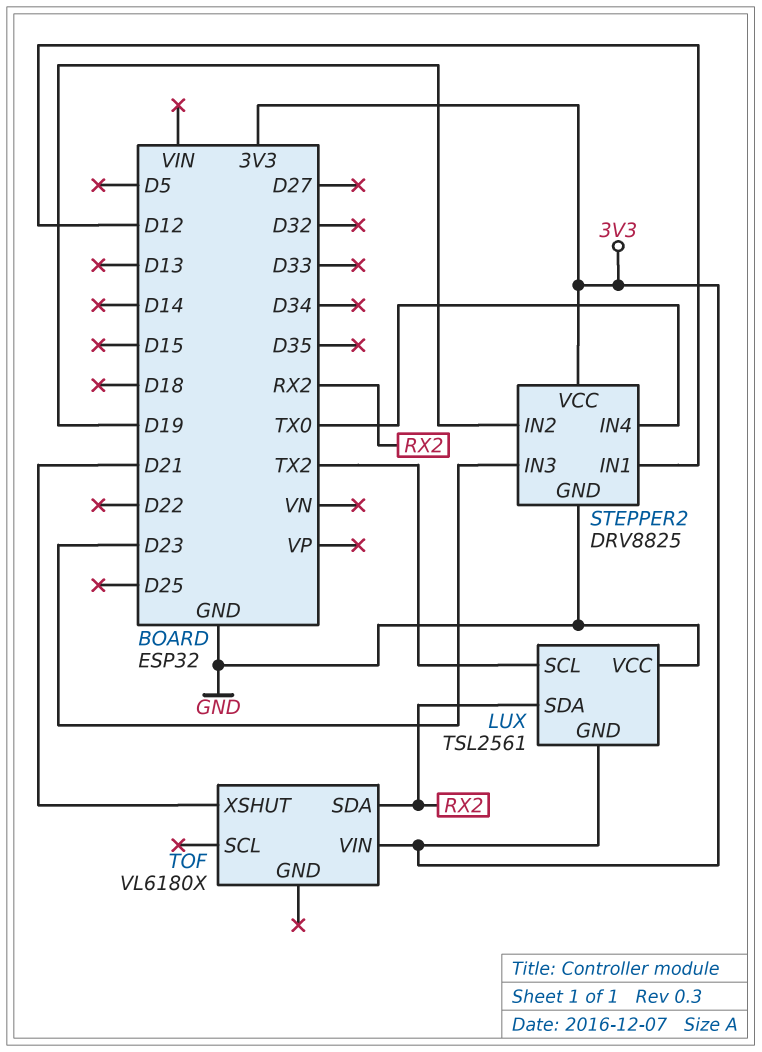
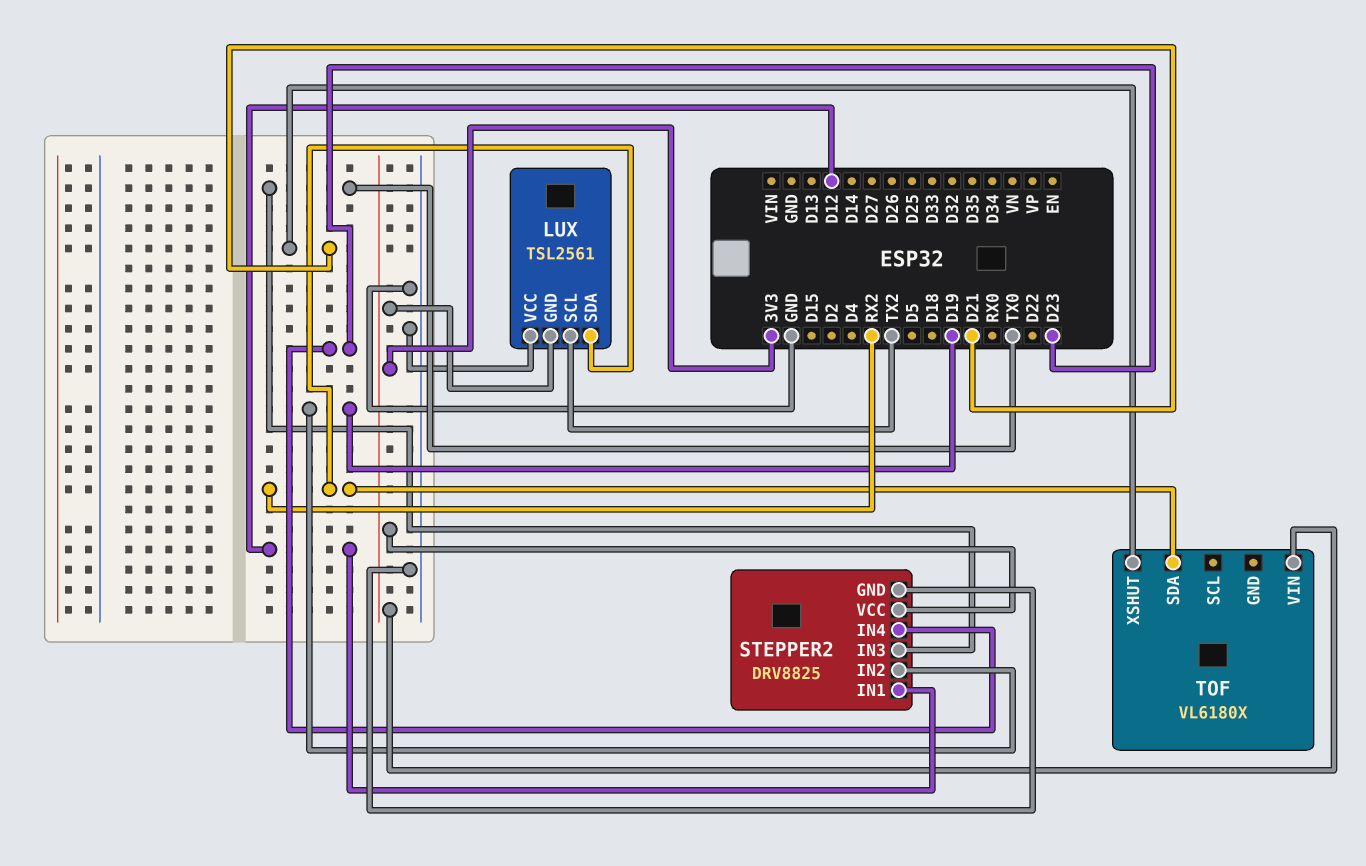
STEPPER2 pin IN3: D23 -> TX0
STEPPER2 pin IN4: TX0 -> D23

